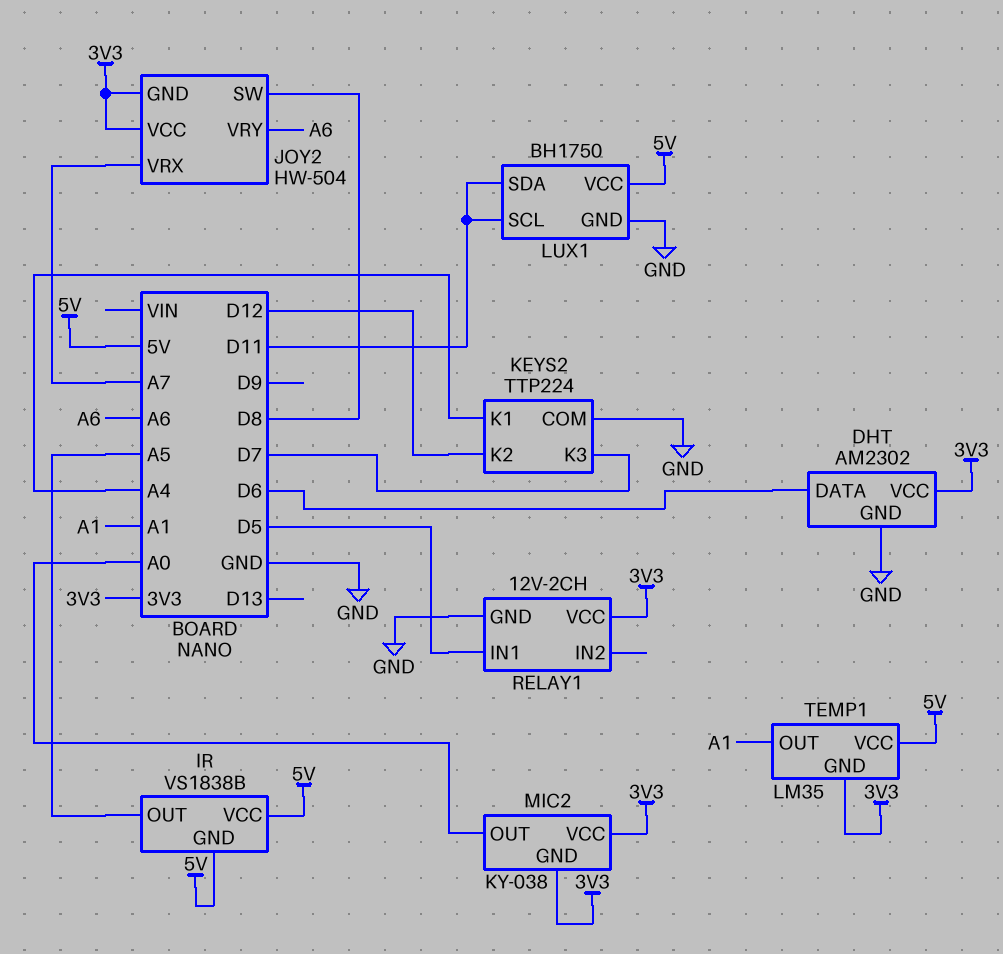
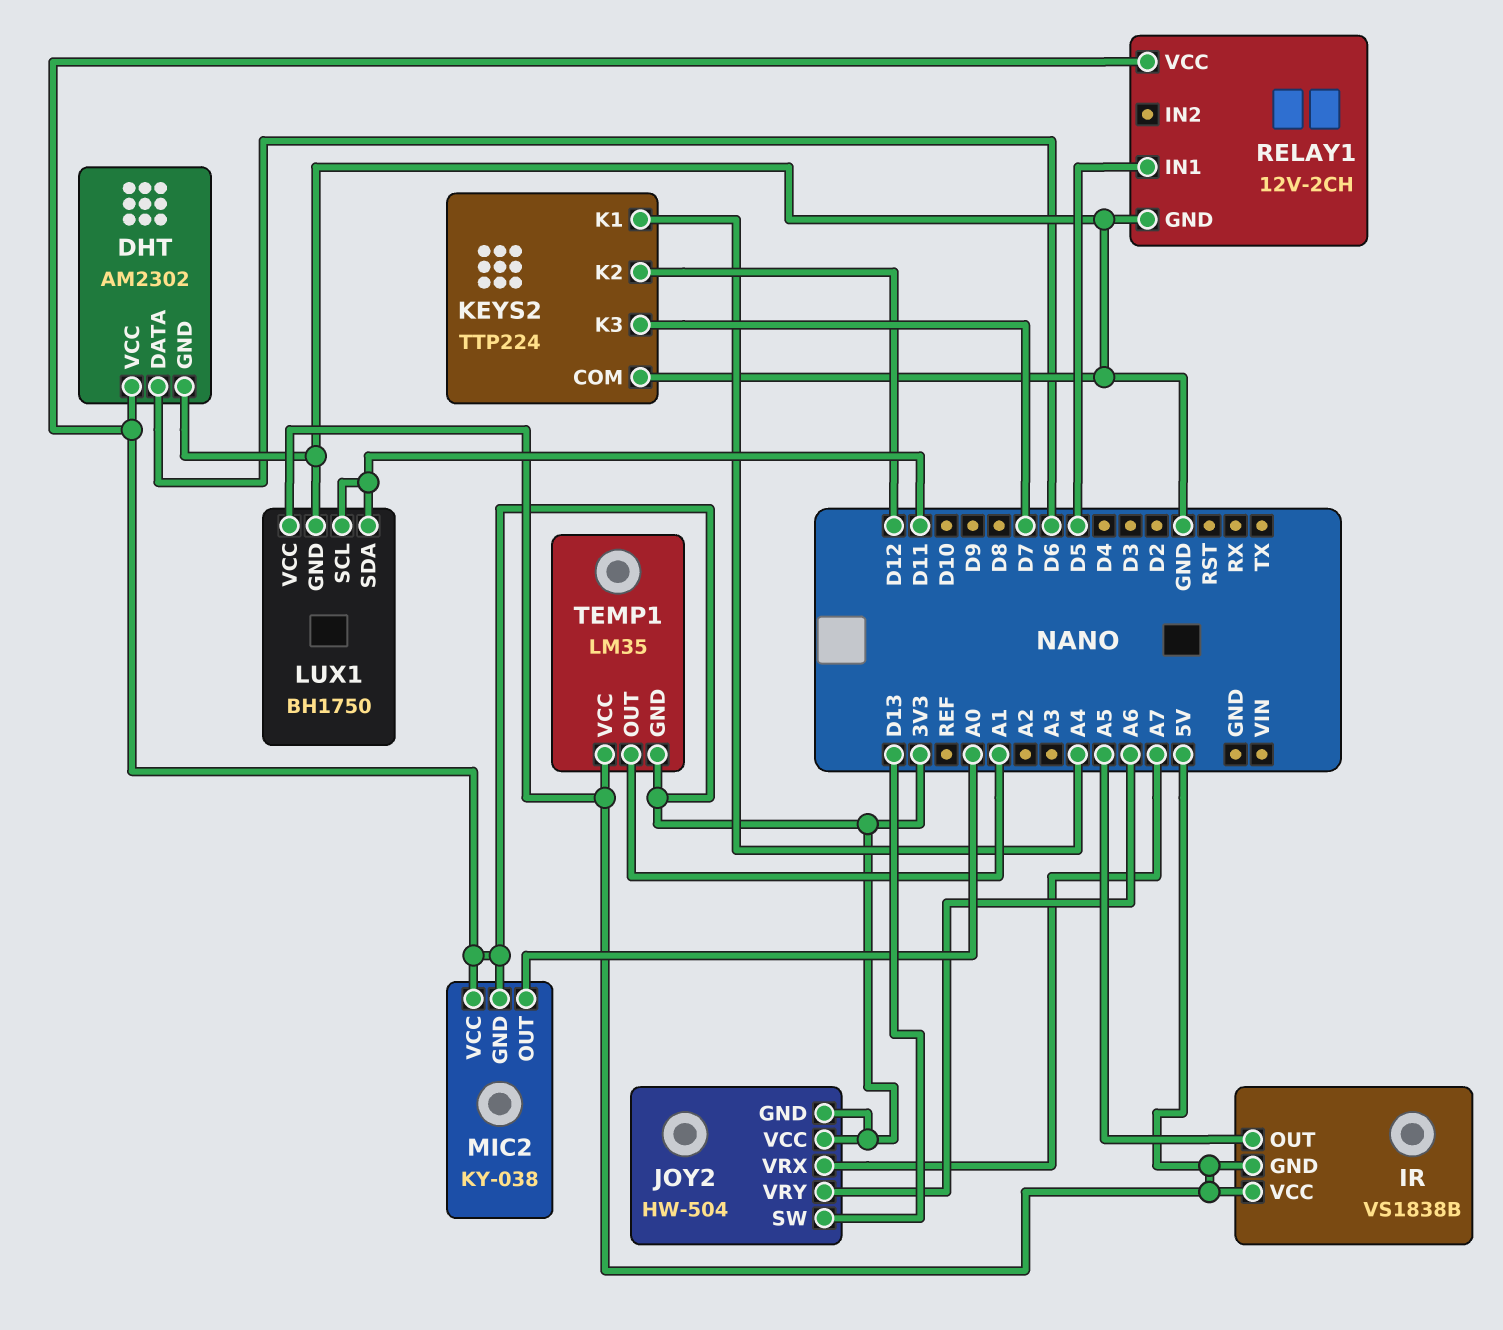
JOY2 pin SW: D8 -> D13

